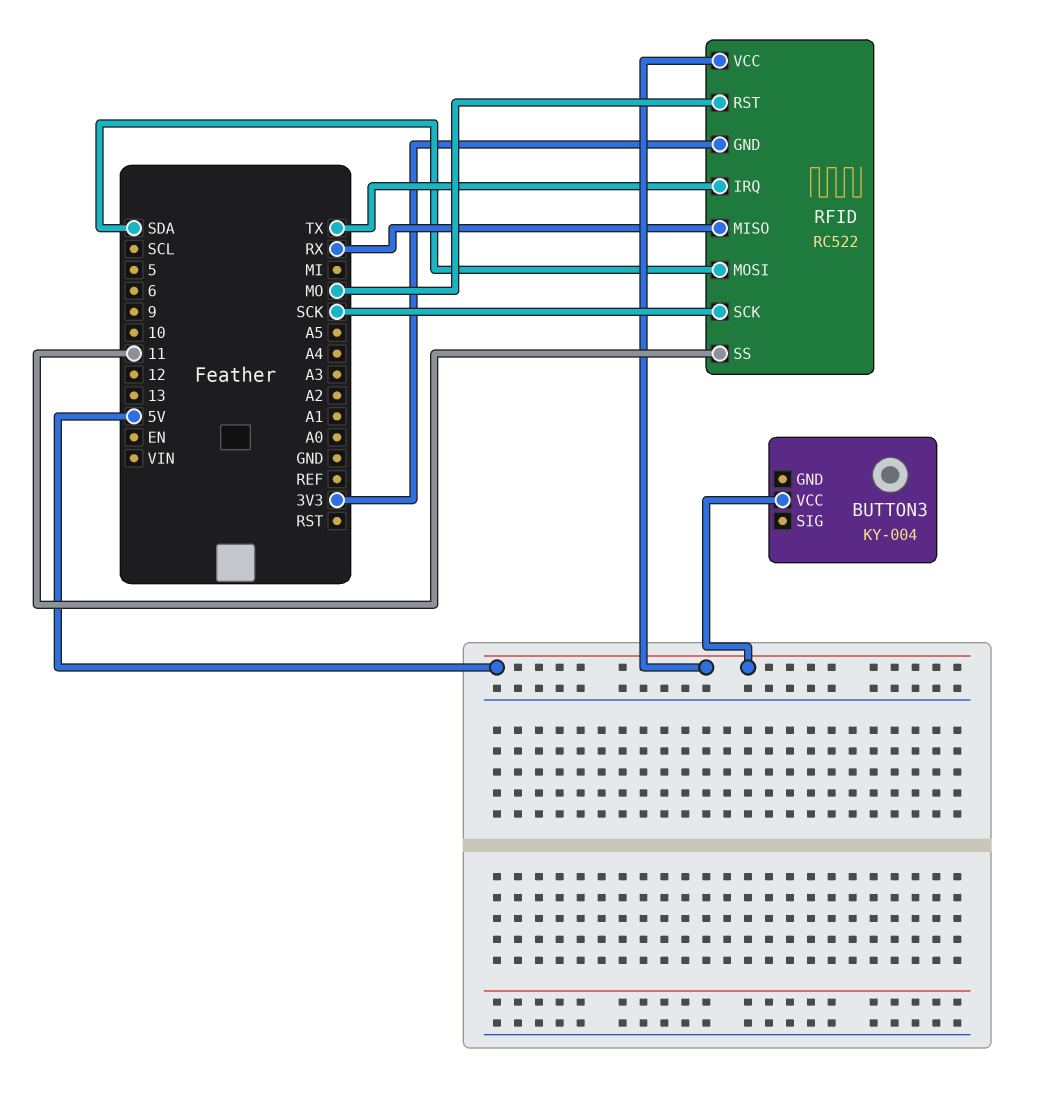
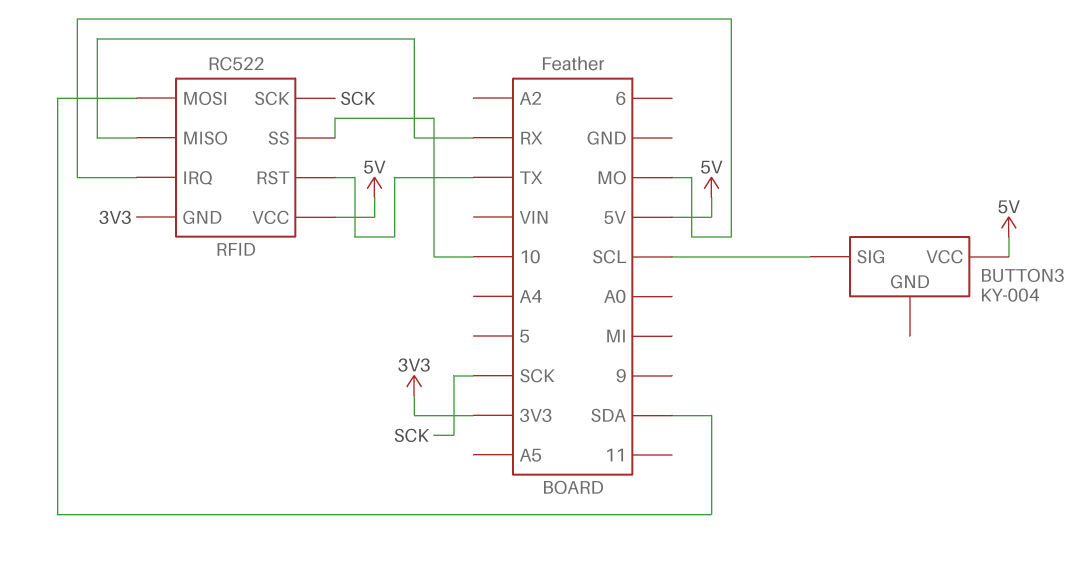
BUTTON3 pin SIG: none -> SCL
RFID pin IRQ: TX -> MO
RFID pin RST: MO -> TX
RFID pin SS: 11 -> 10

